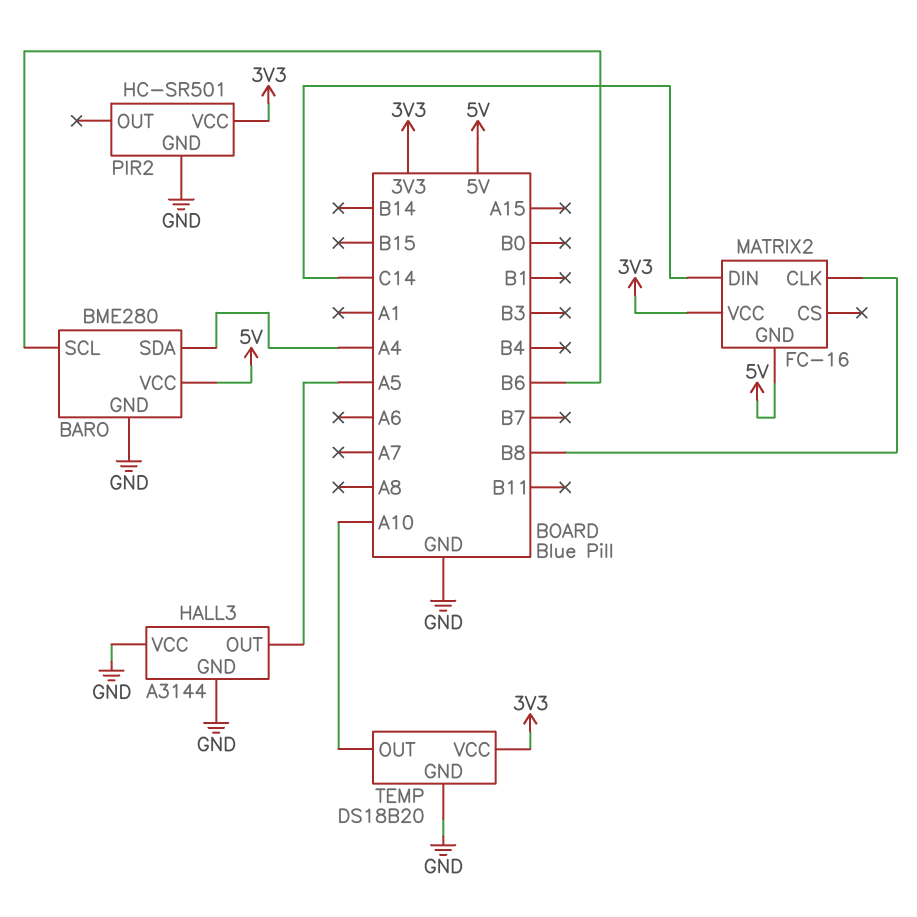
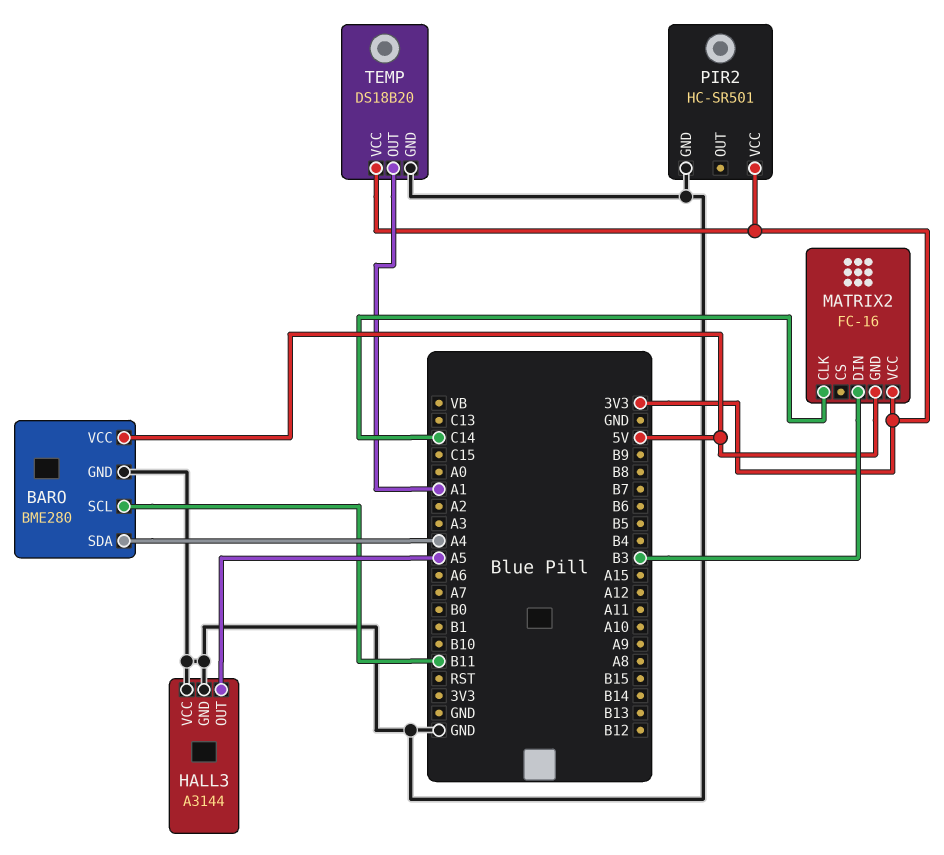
BARO pin SCL: B6 -> B11
MATRIX2 pin CLK: B8 -> C14
MATRIX2 pin DIN: C14 -> B3
TEMP pin OUT: A10 -> A1

